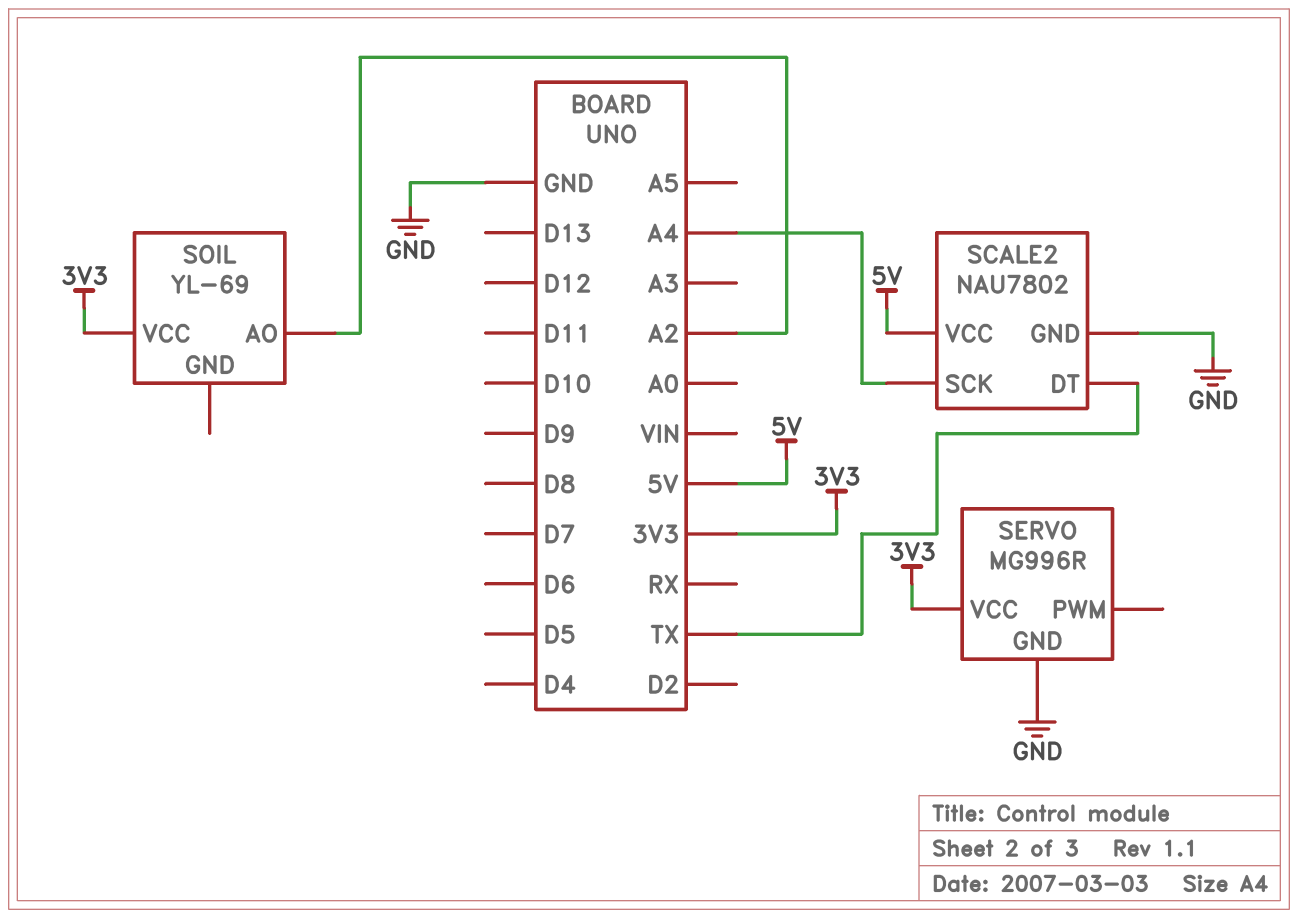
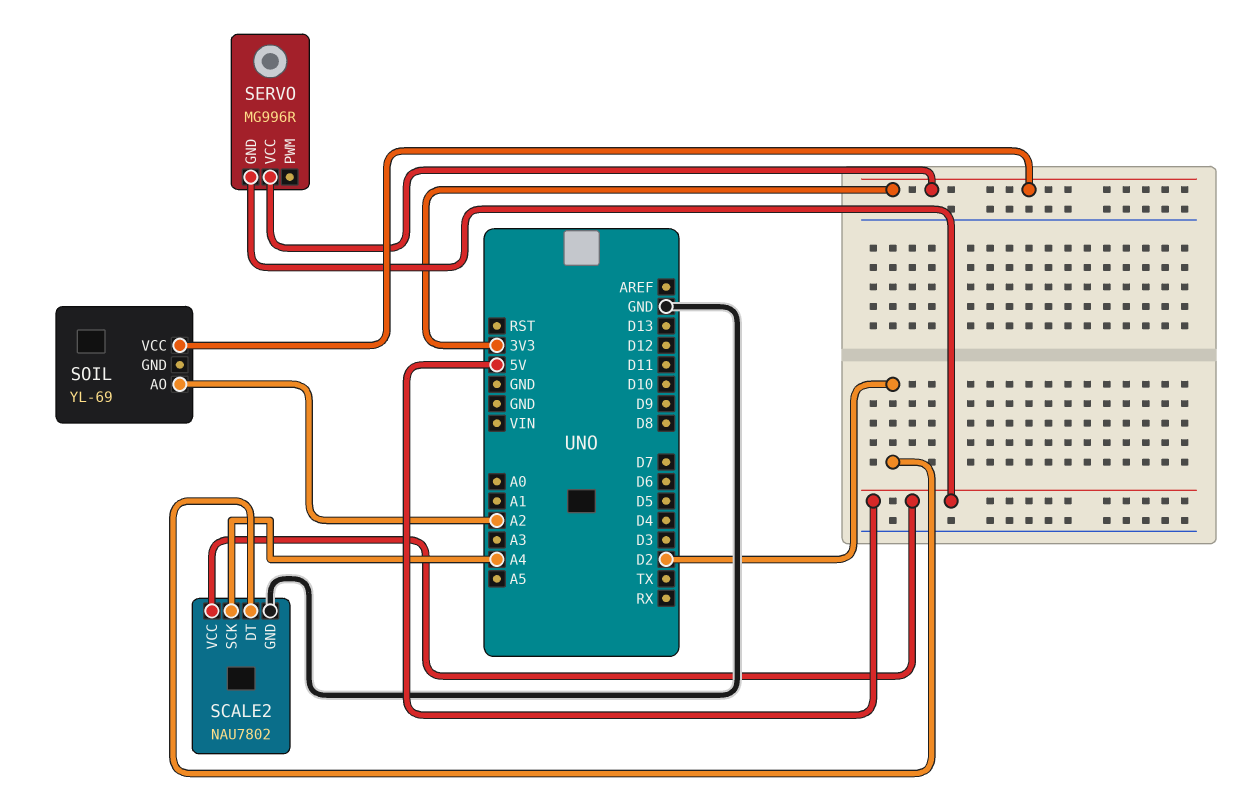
SCALE2 pin DT: TX -> D2
SERVO pin GND: GND -> 5V

